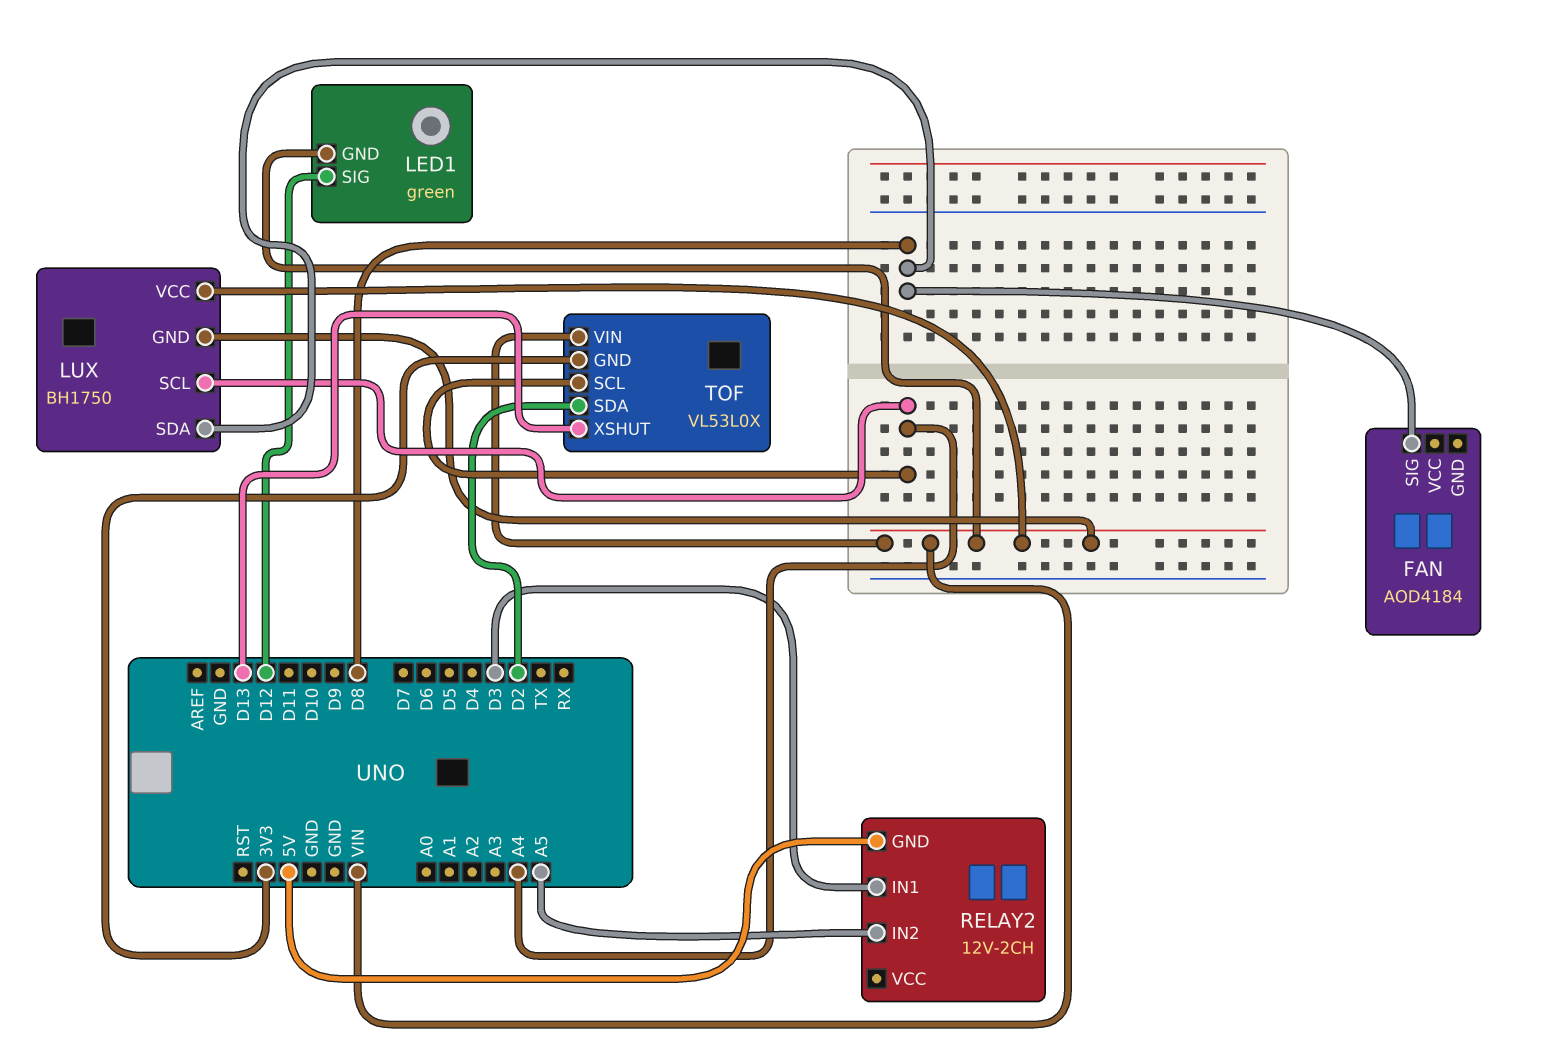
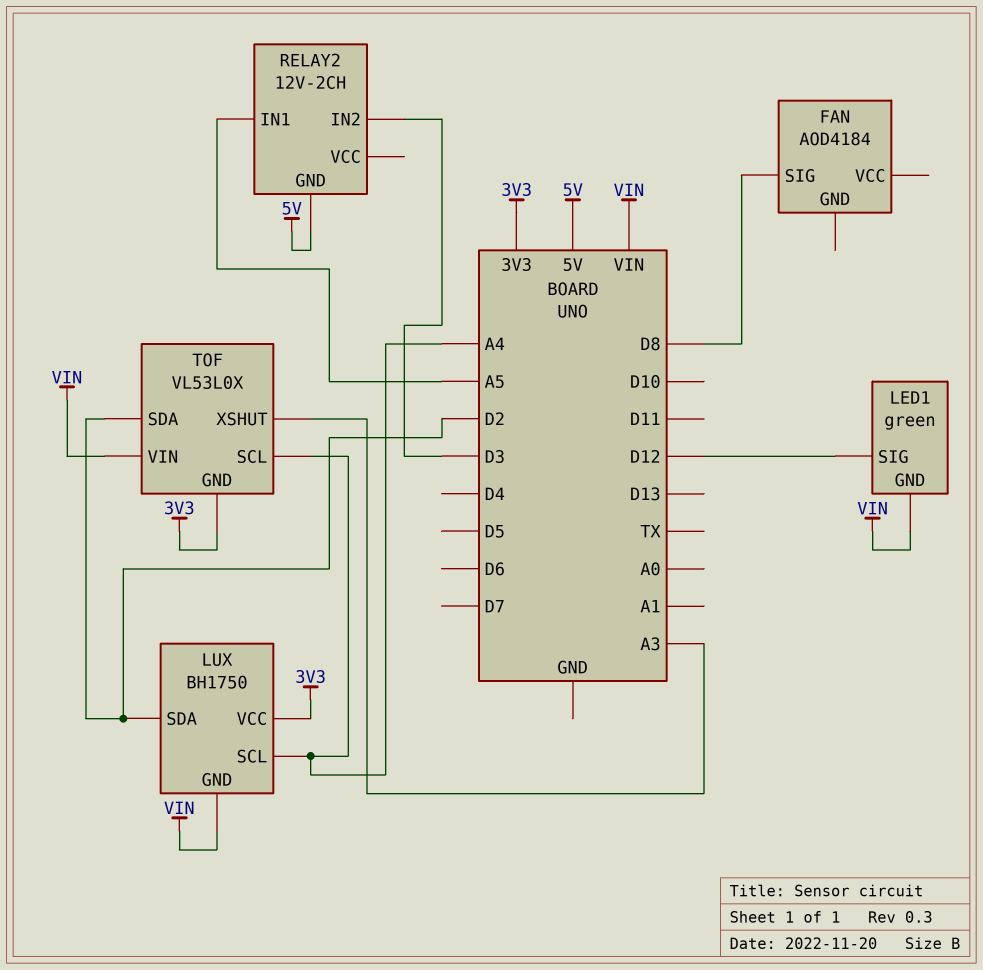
LUX pin SDA: D8 -> D2
LUX pin VCC: VIN -> 3V3
RELAY2 pin IN1: D3 -> A5
RELAY2 pin IN2: A5 -> D3
TOF pin XSHUT: D13 -> A3

